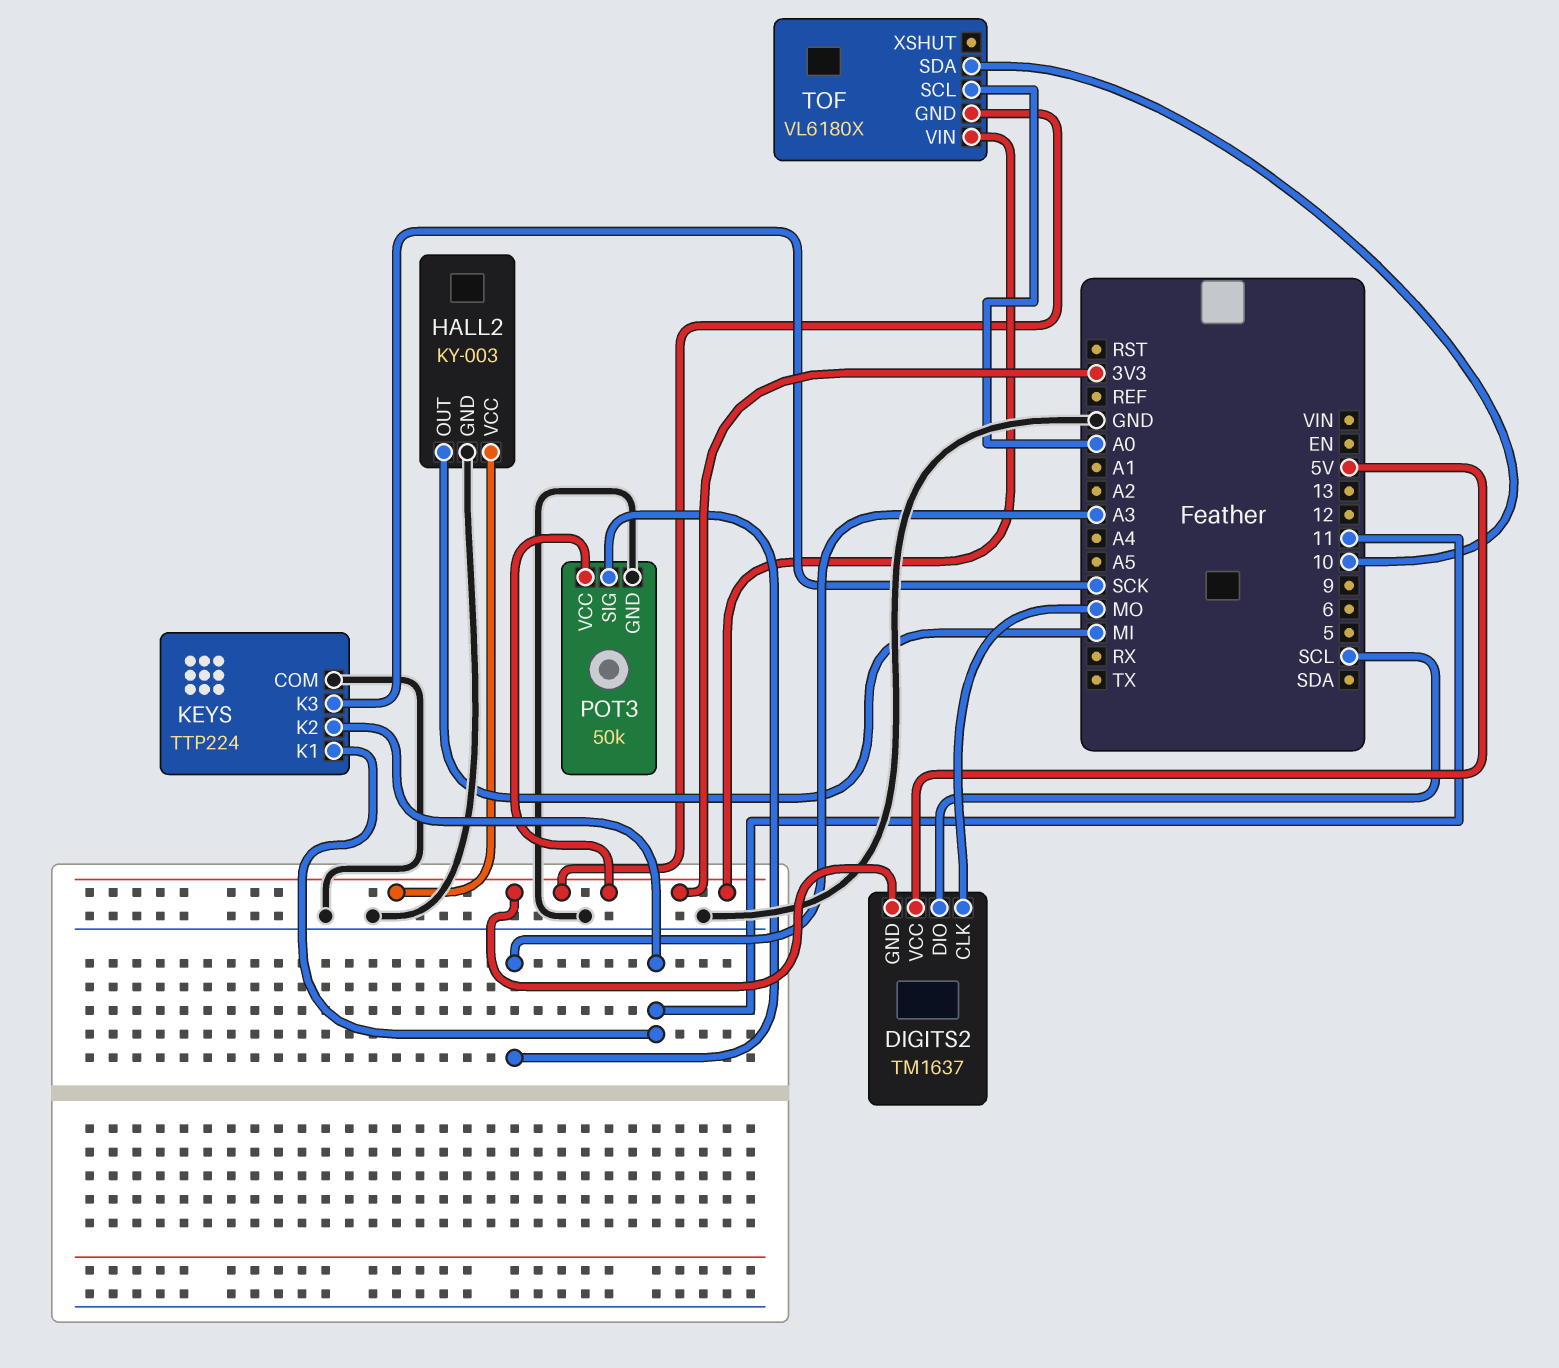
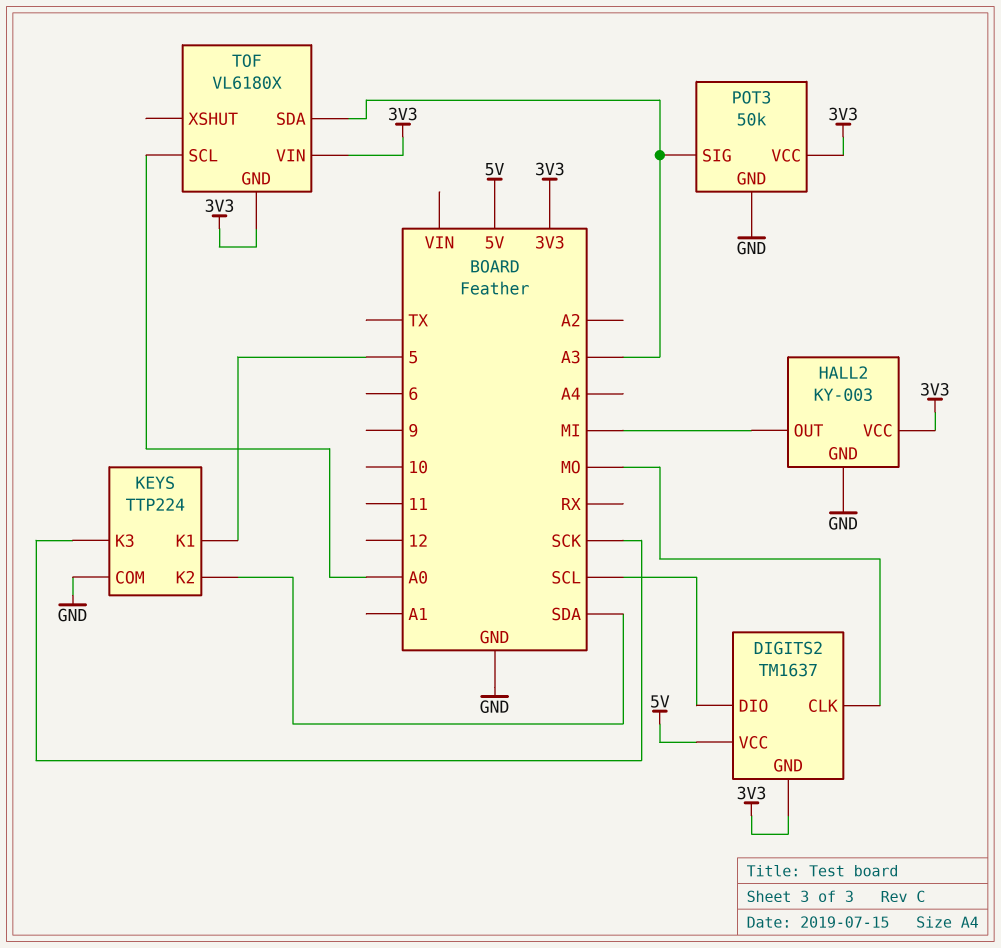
KEYS pin K1: 11 -> 5
KEYS pin K2: 11 -> SDA
TOF pin SDA: 10 -> A3

